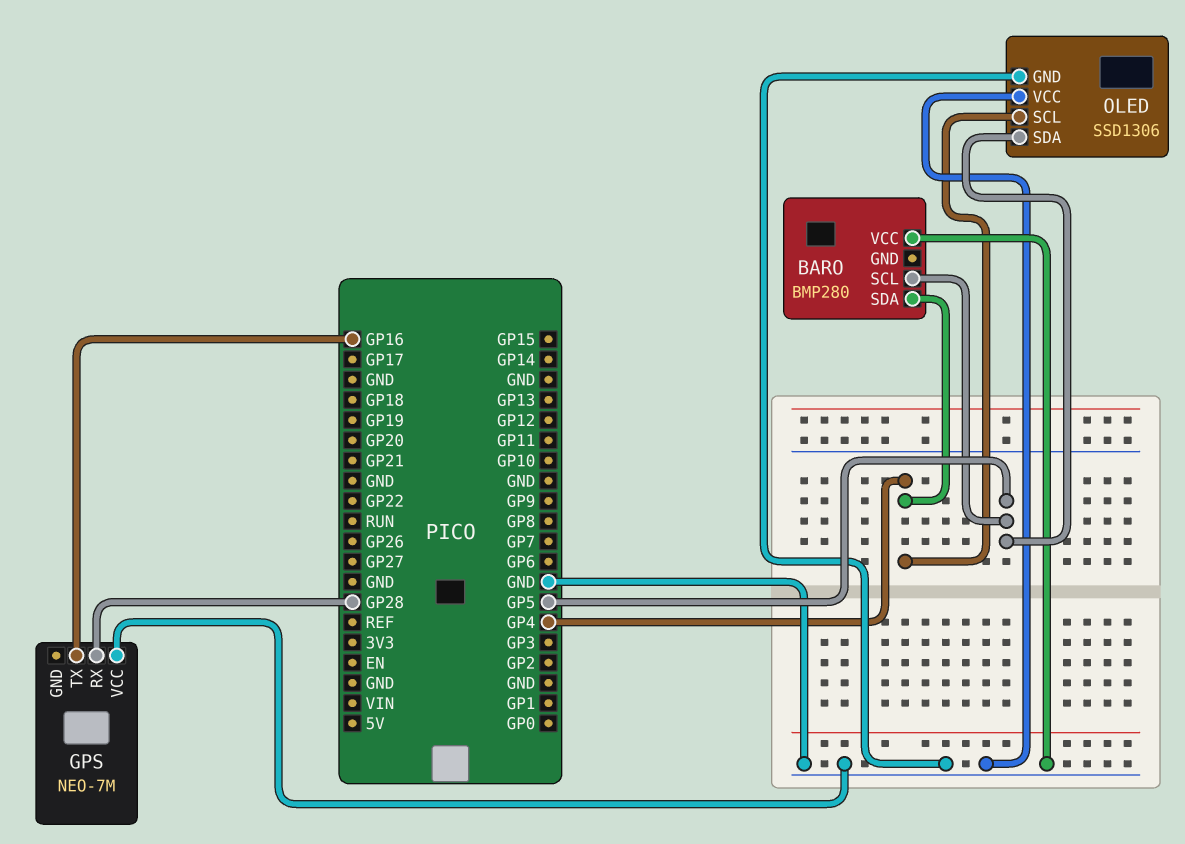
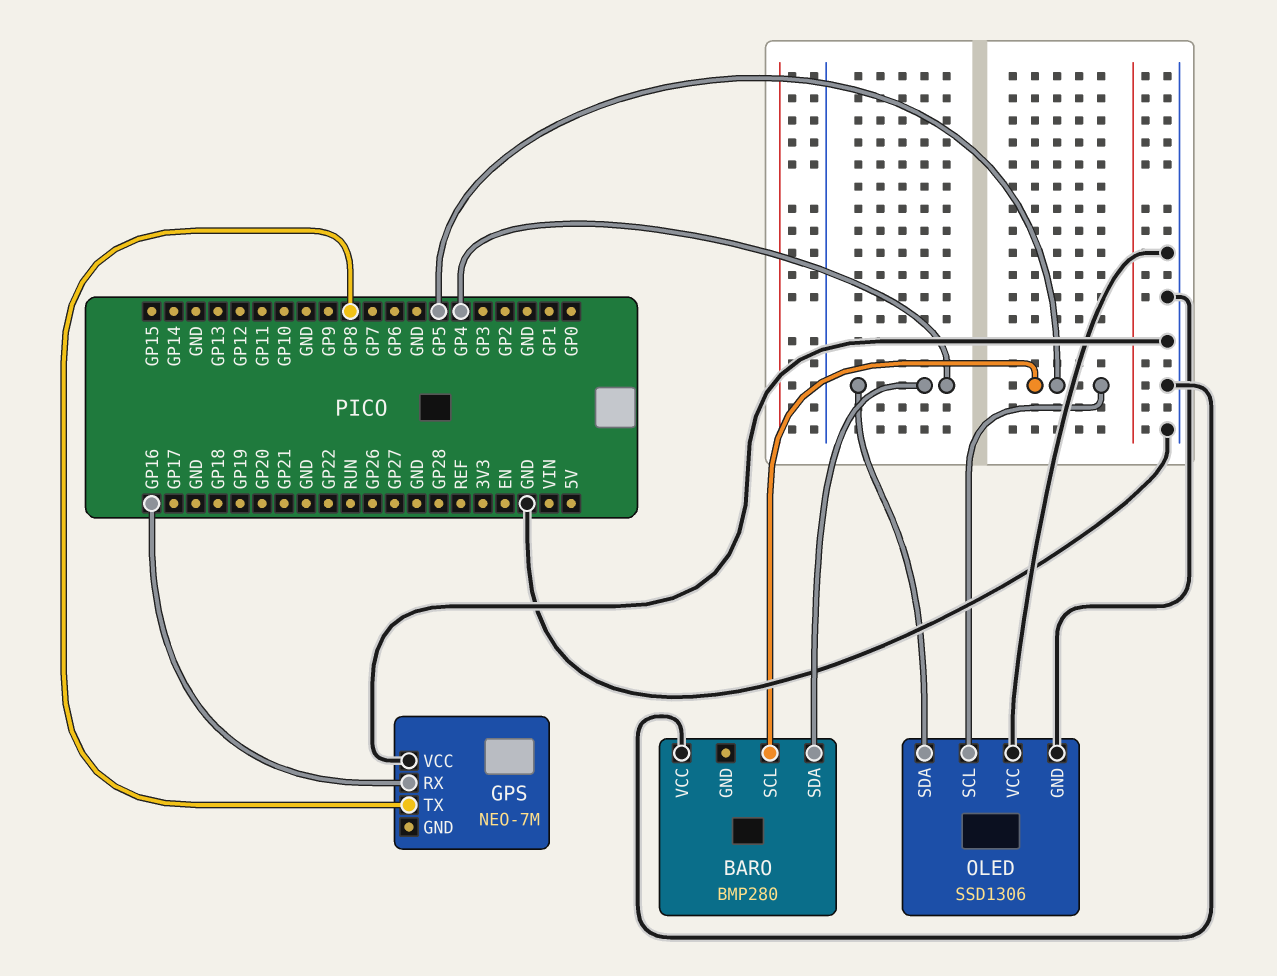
GPS pin RX: GP28 -> GP16
GPS pin TX: GP16 -> GP8
OLED pin SCL: GP4 -> GP5
OLED pin SDA: GP5 -> GP4

